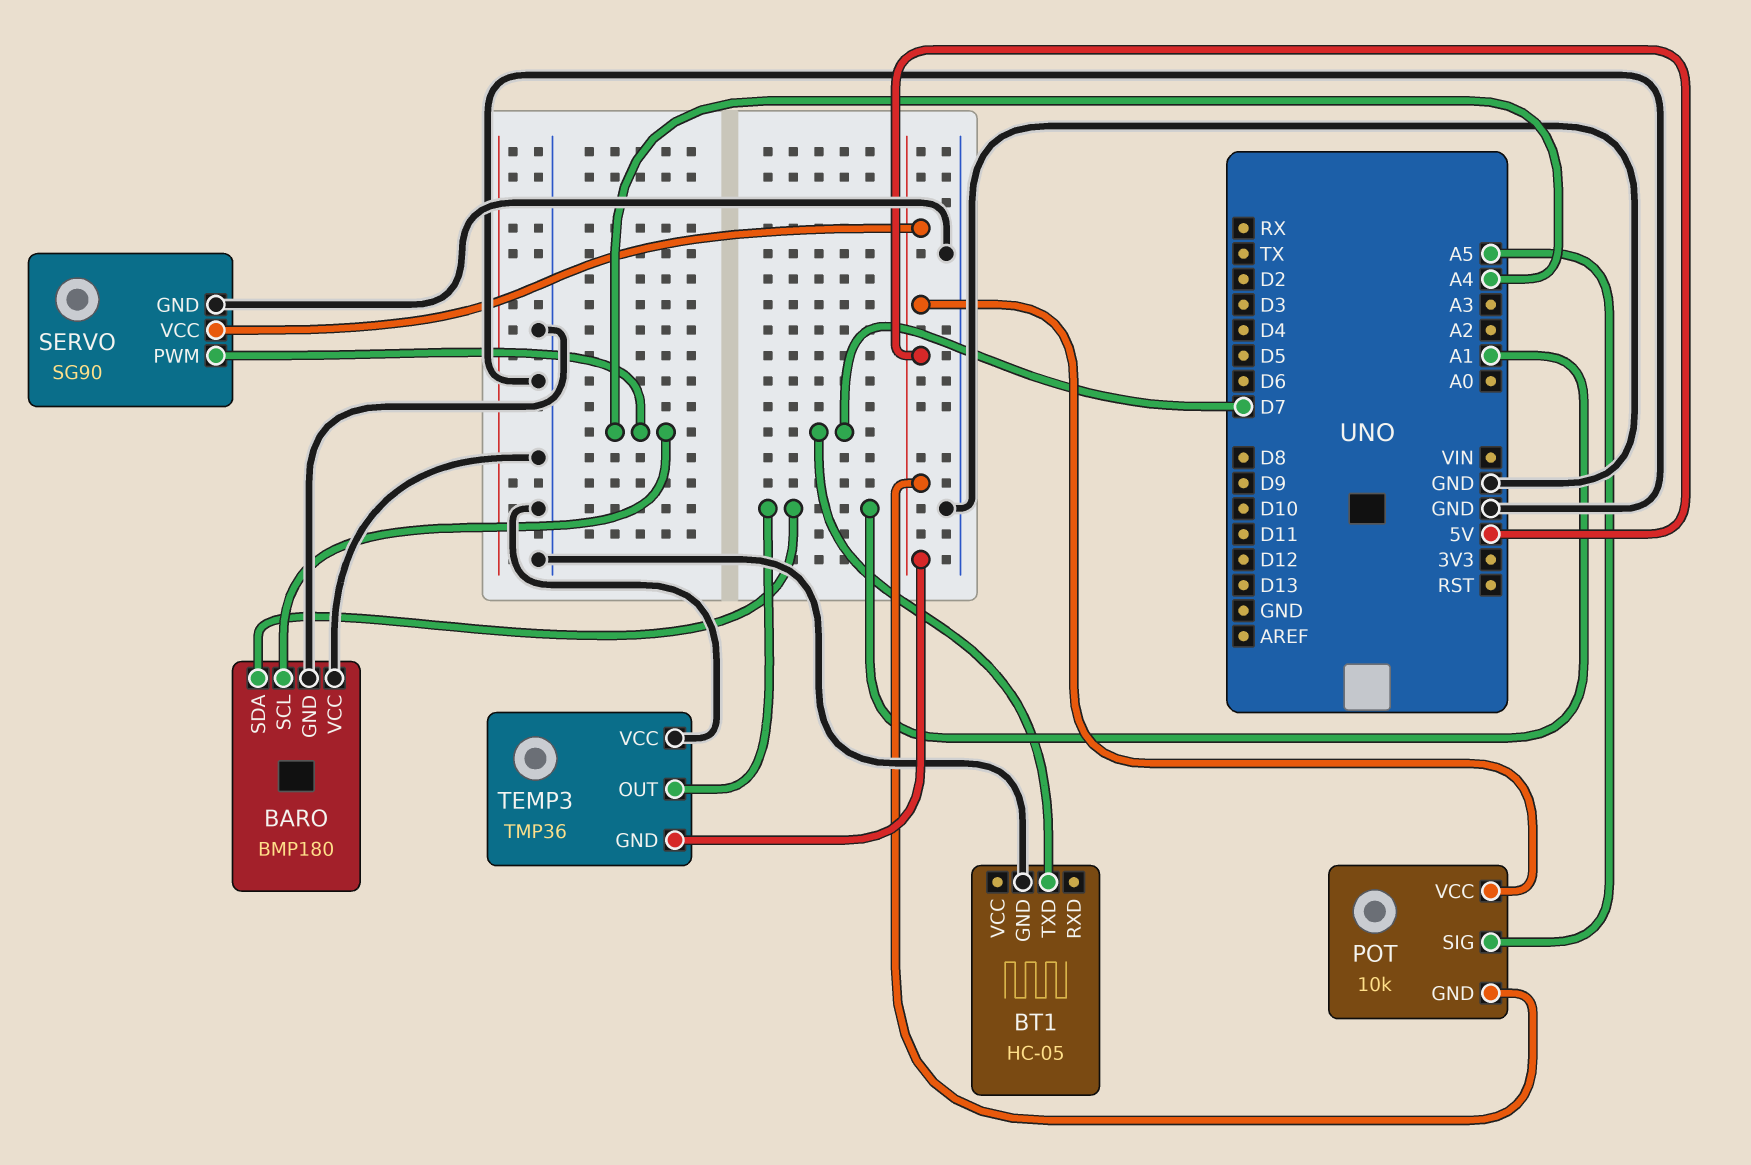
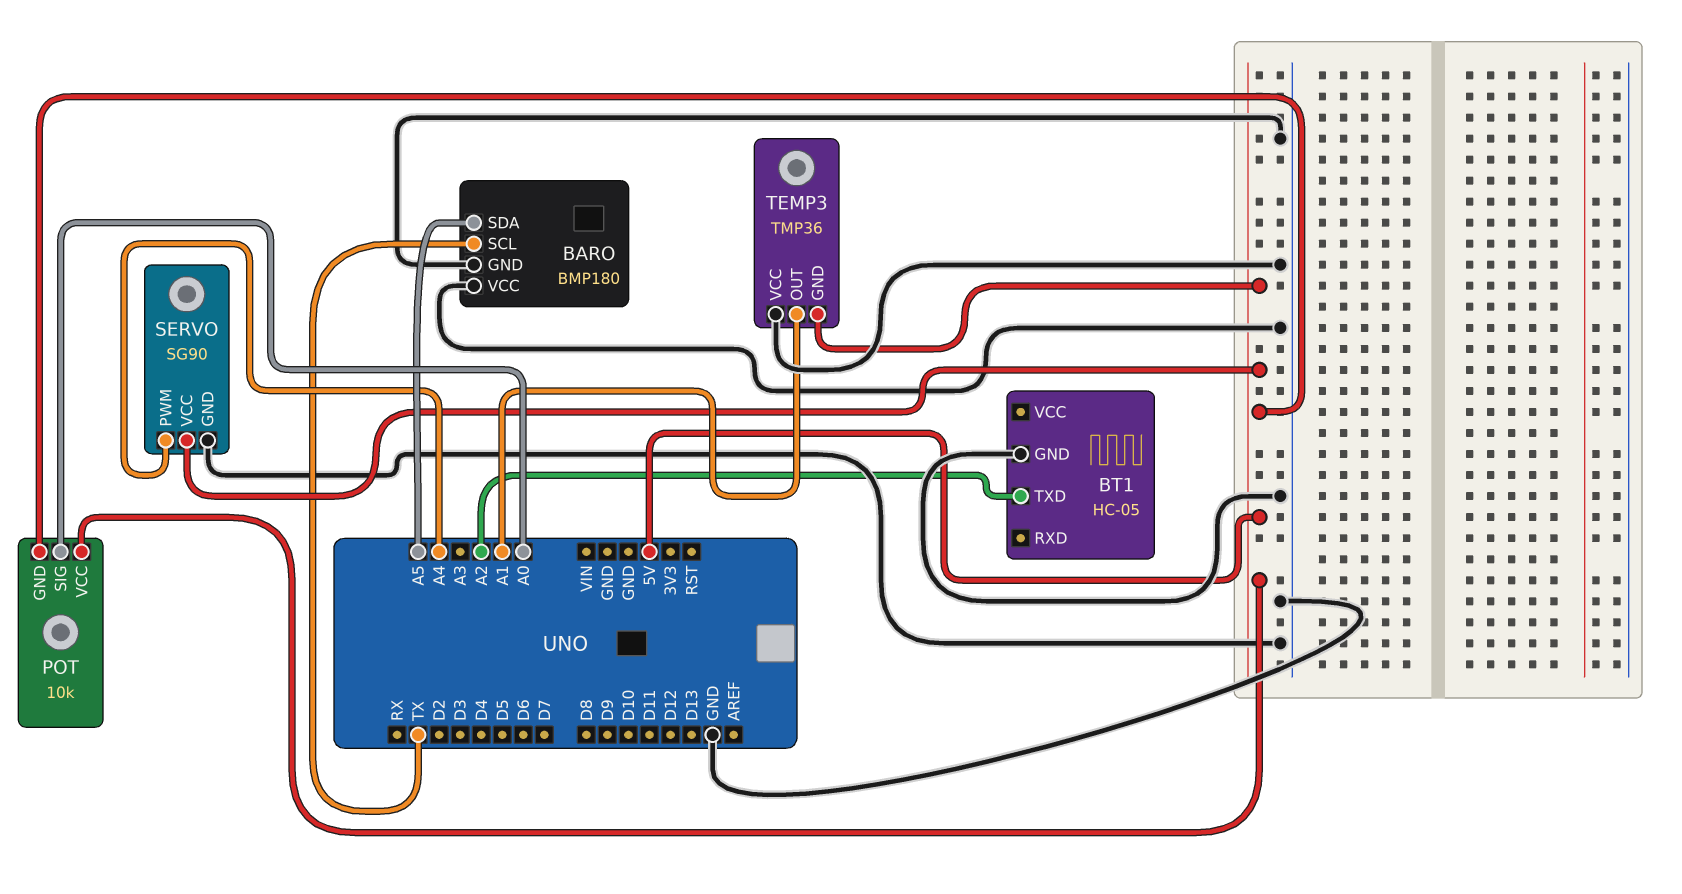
BARO pin SCL: A4 -> TX
BARO pin SDA: A1 -> A5
BT1 pin TXD: D7 -> A2
POT pin SIG: A5 -> A0

